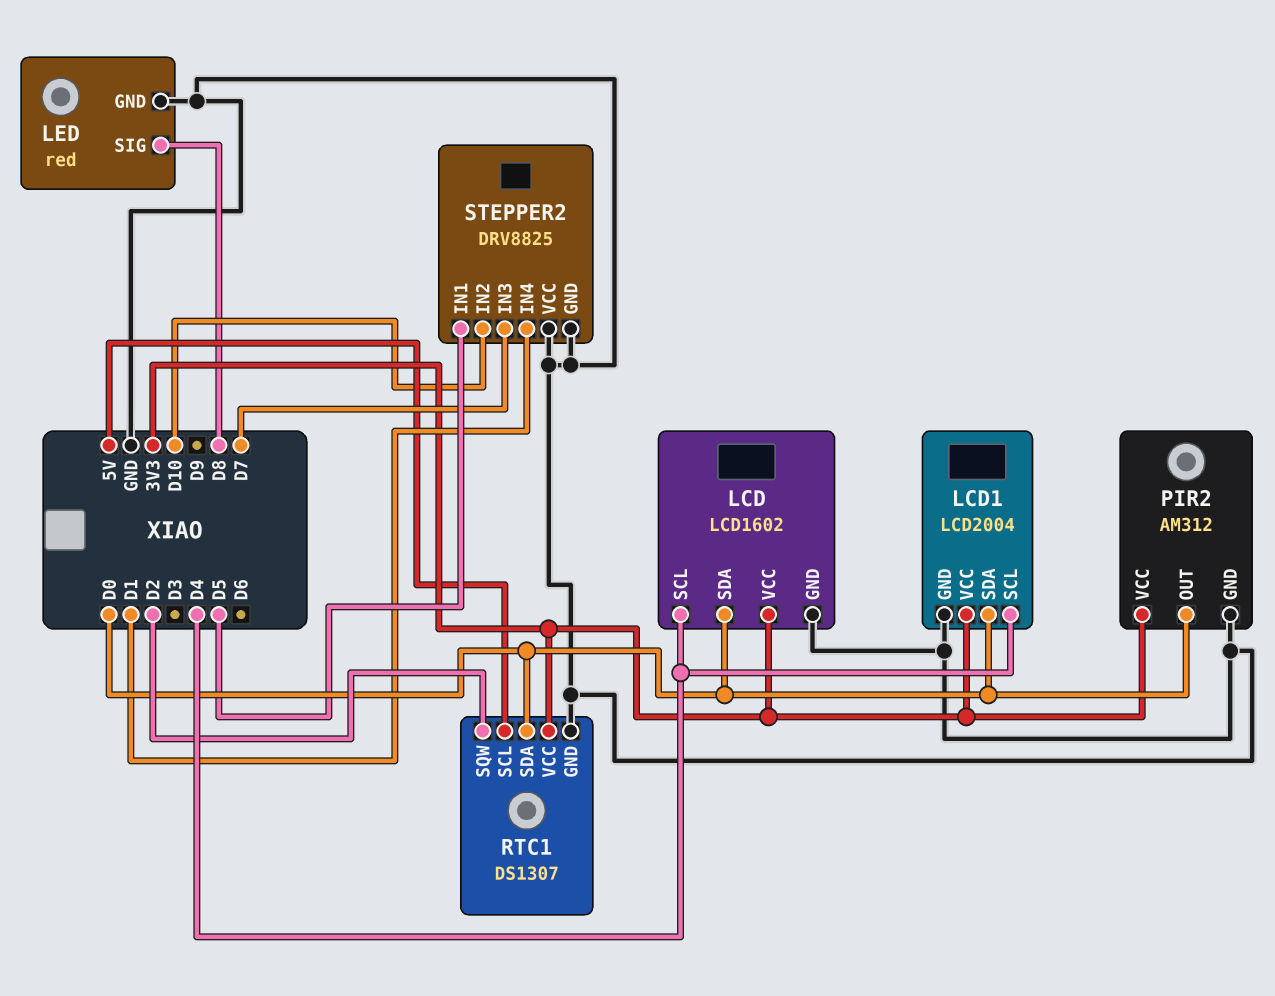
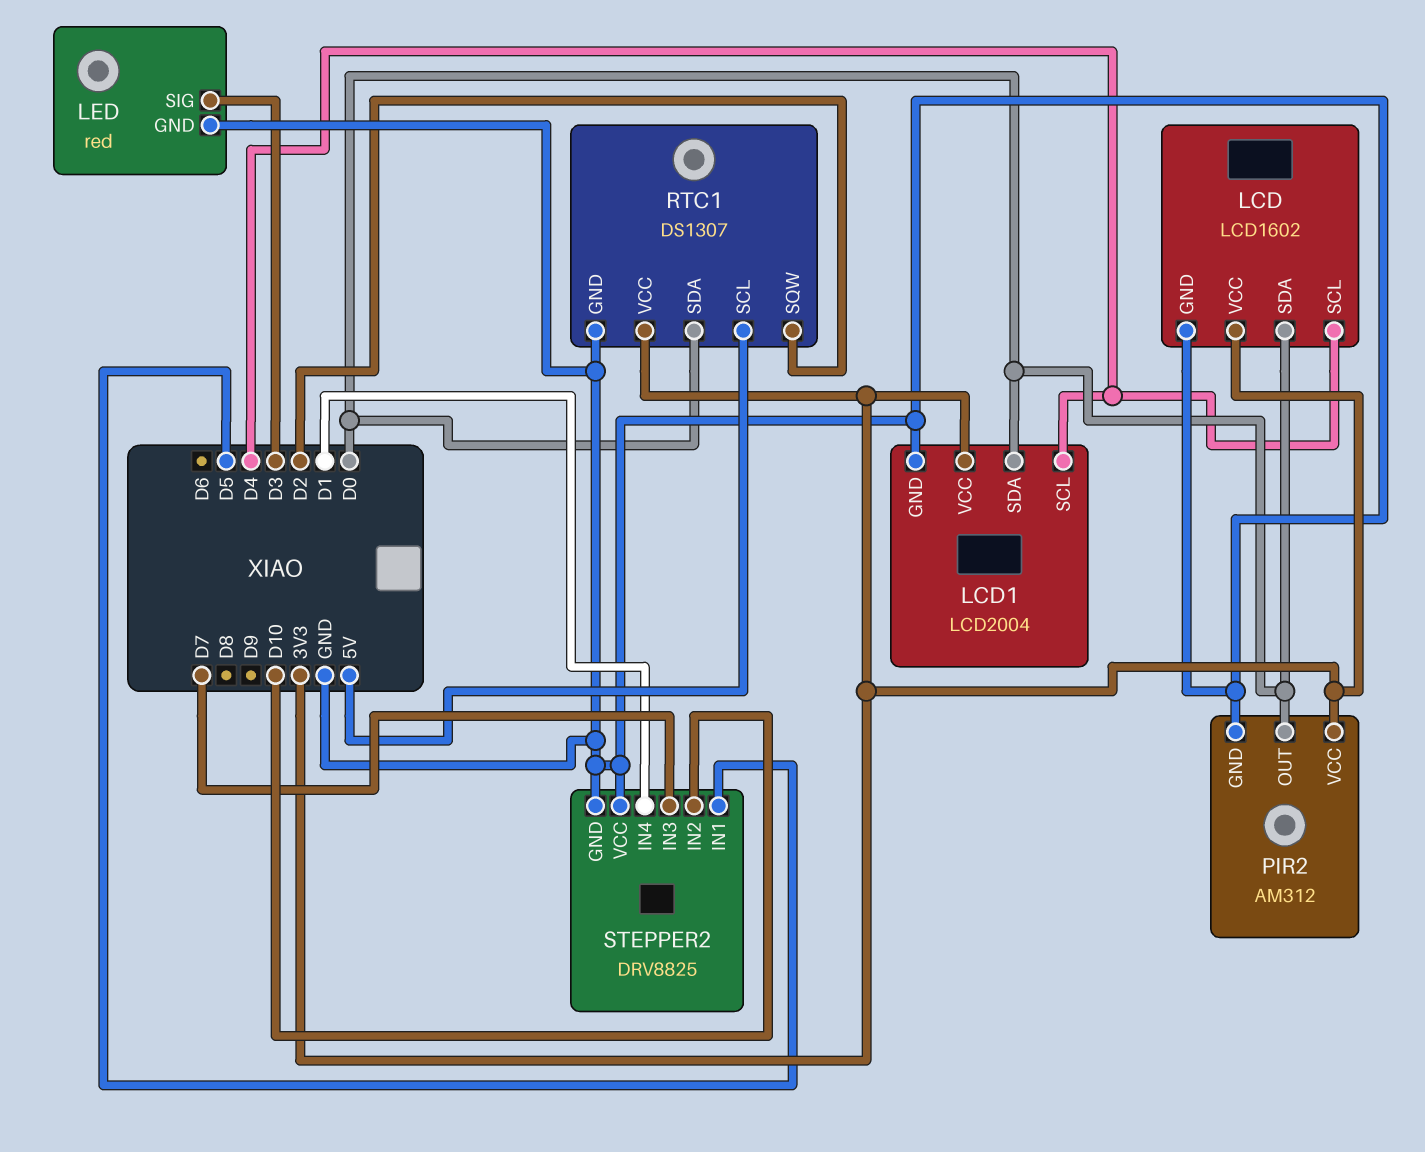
LED pin SIG: D8 -> D3

